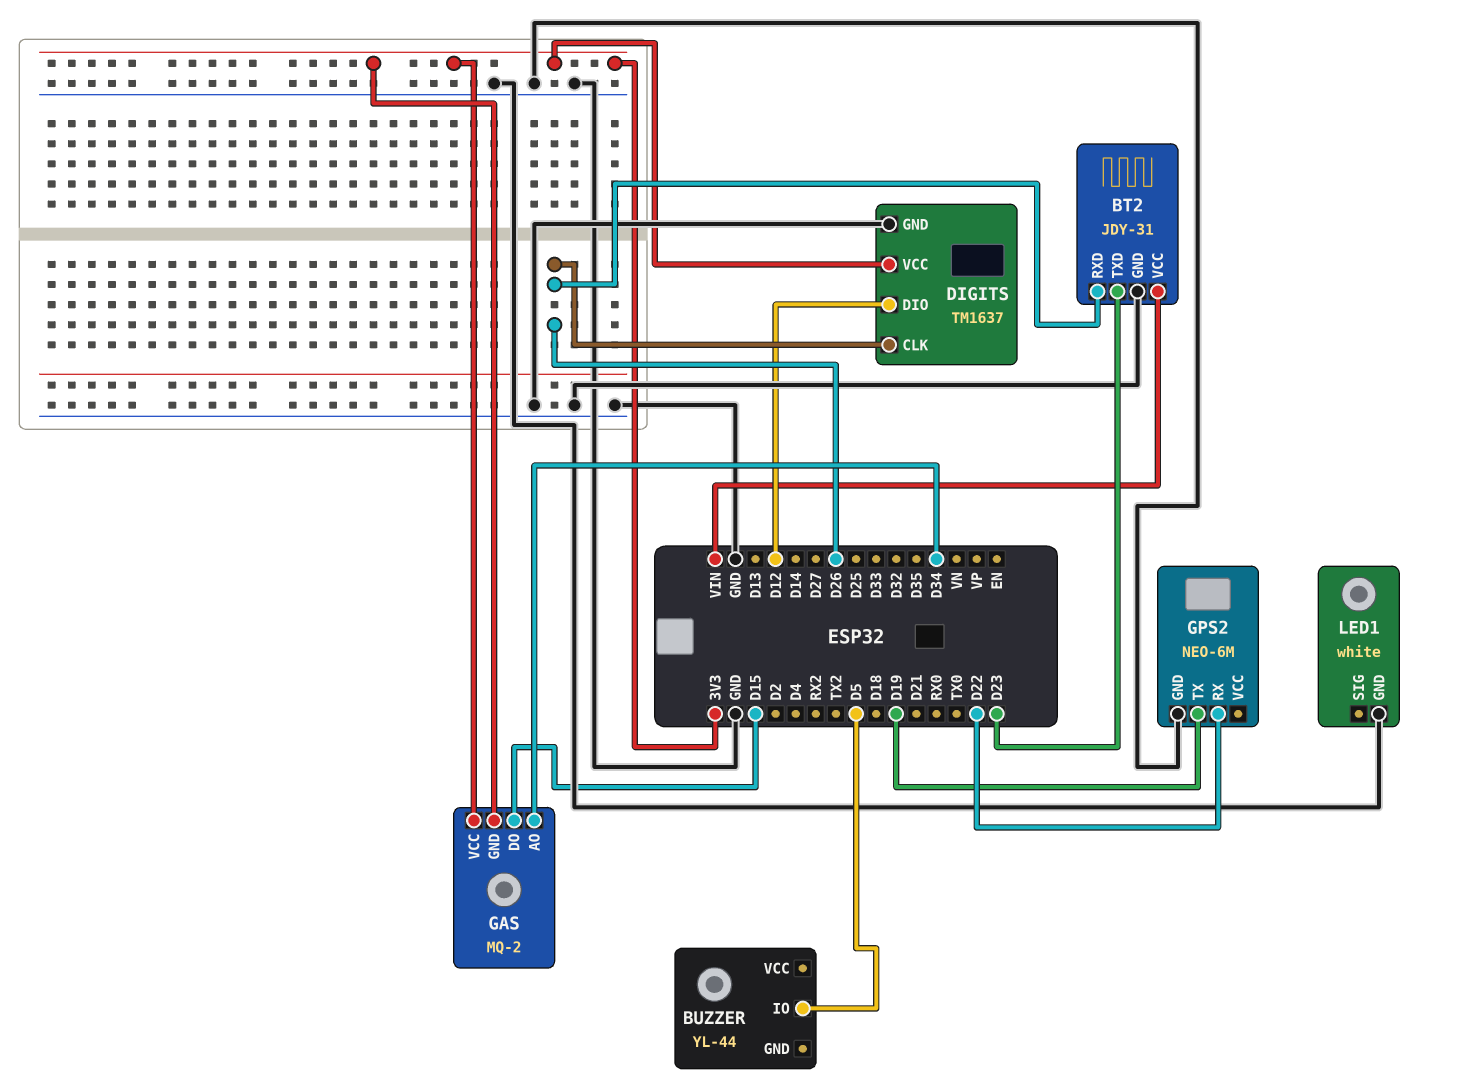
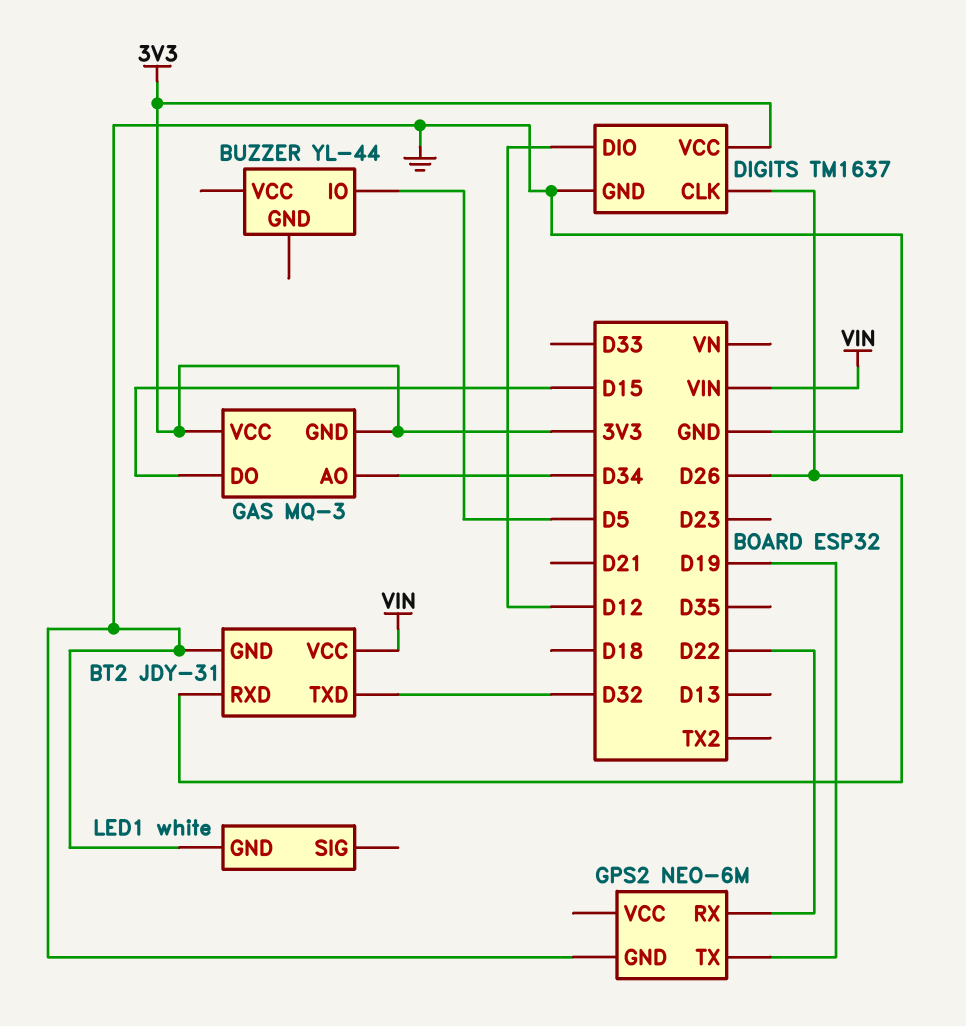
BT2 pin TXD: D23 -> D32
GAS: MQ-2 -> MQ-3

